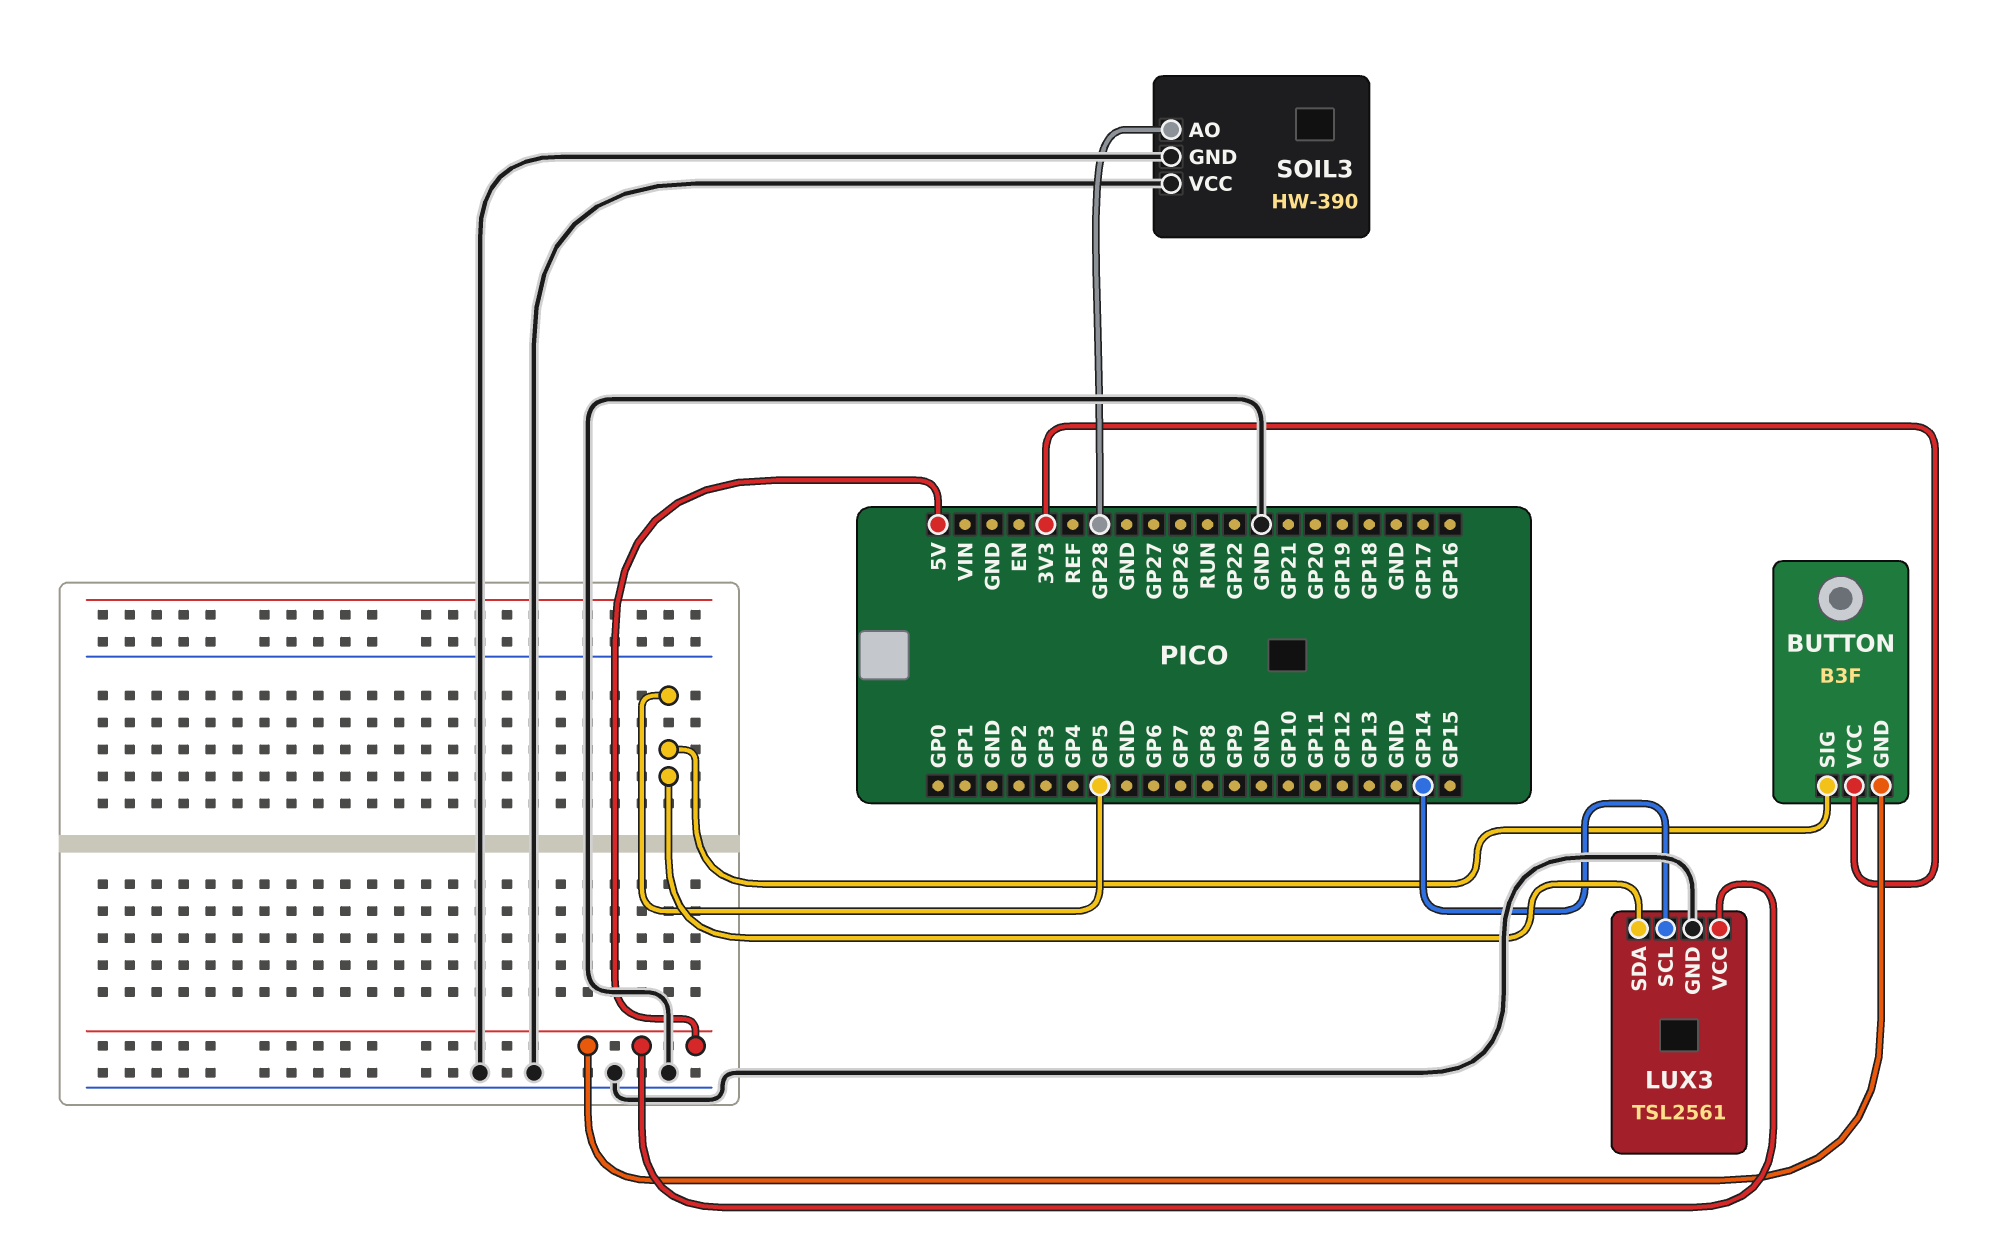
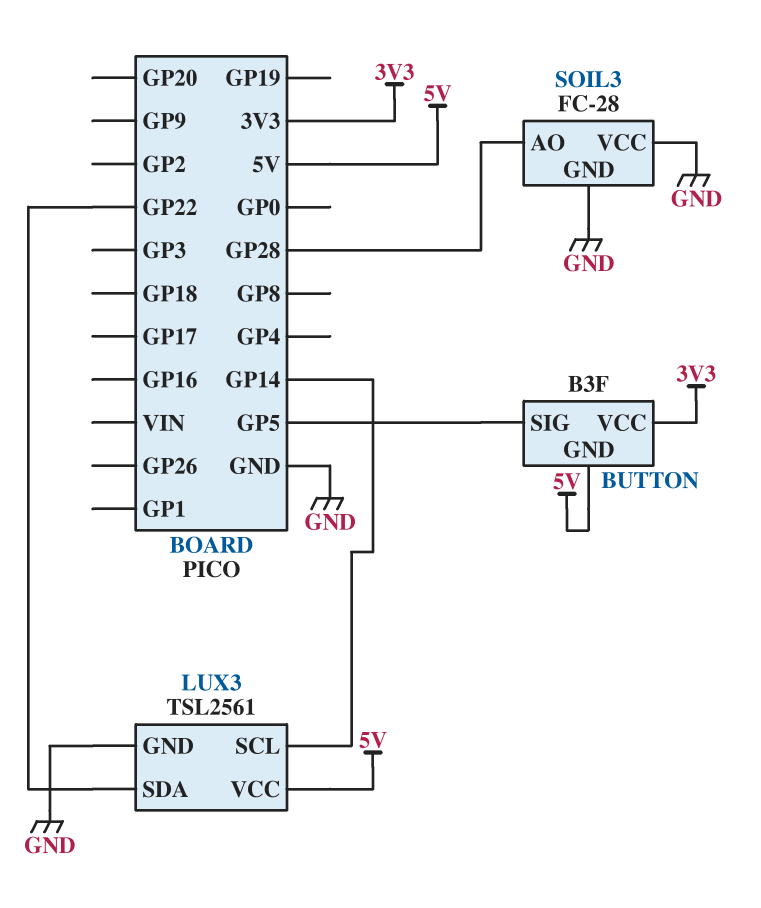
LUX3 pin SDA: GP5 -> GP22
SOIL3: HW-390 -> FC-28

